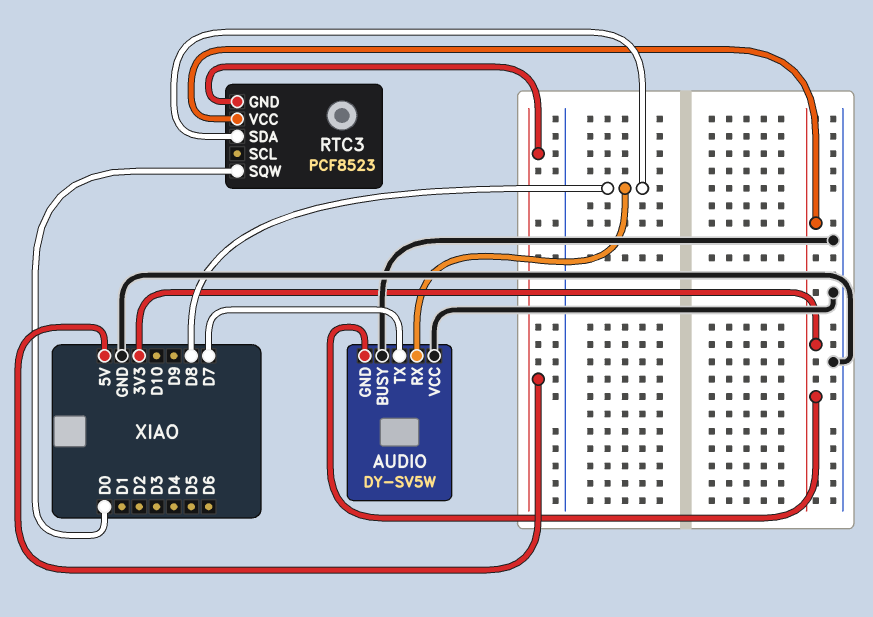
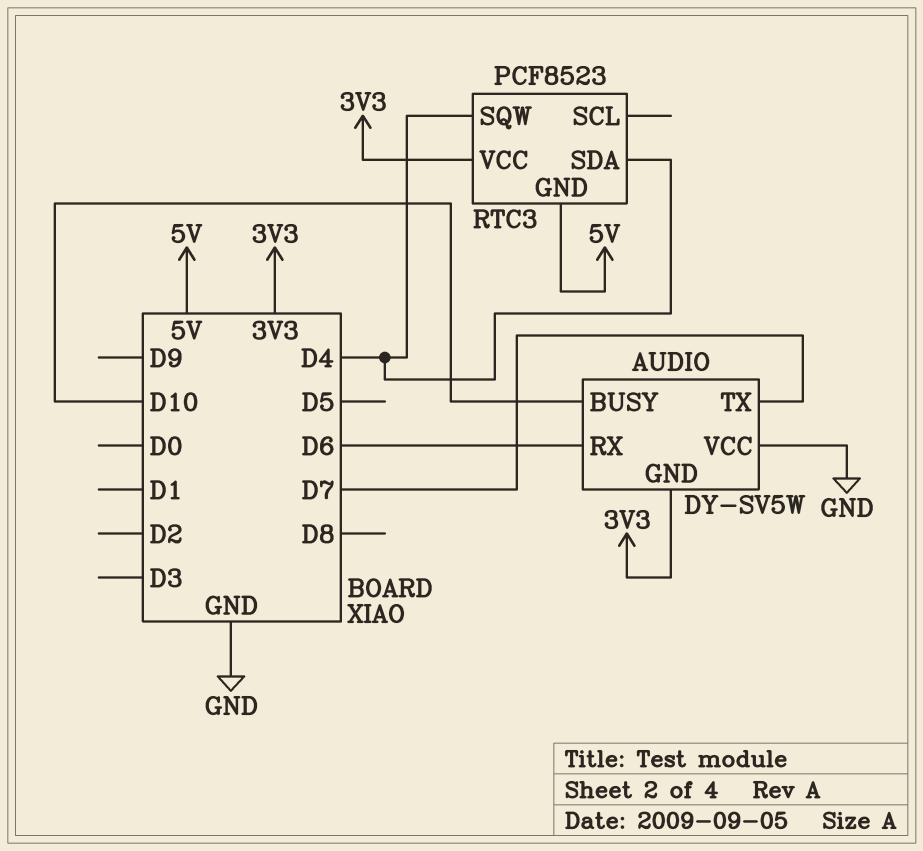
AUDIO pin BUSY: GND -> D10
AUDIO pin RX: D8 -> D6
RTC3 pin SDA: D8 -> D4
RTC3 pin SQW: D0 -> D4

